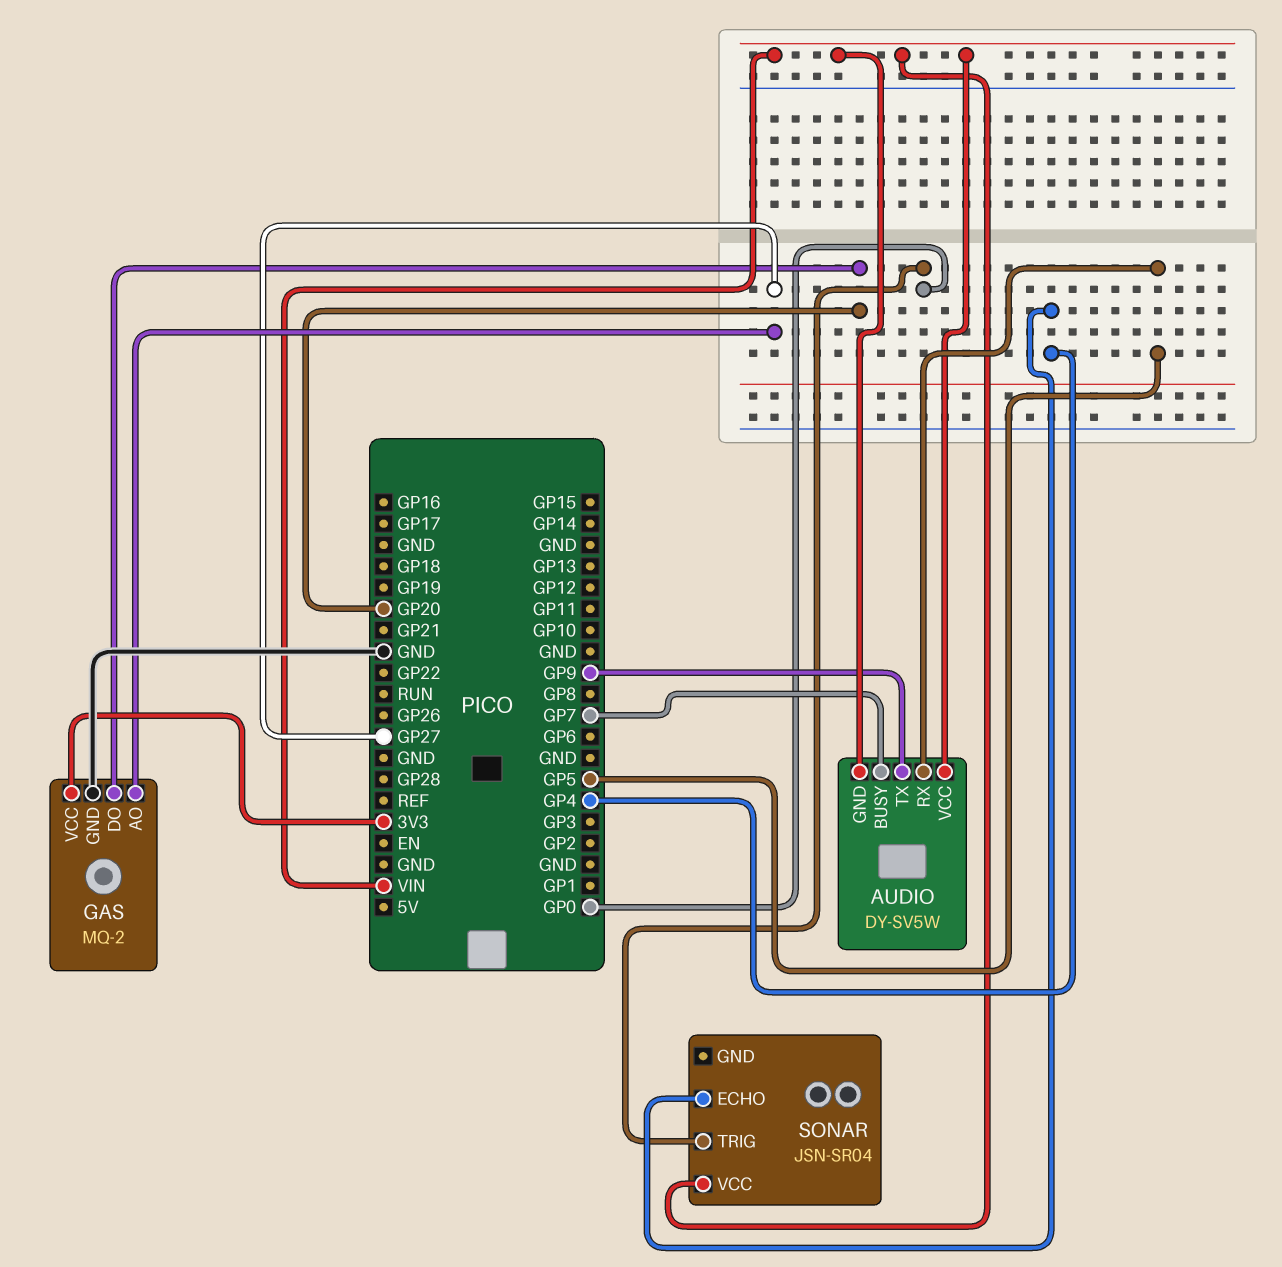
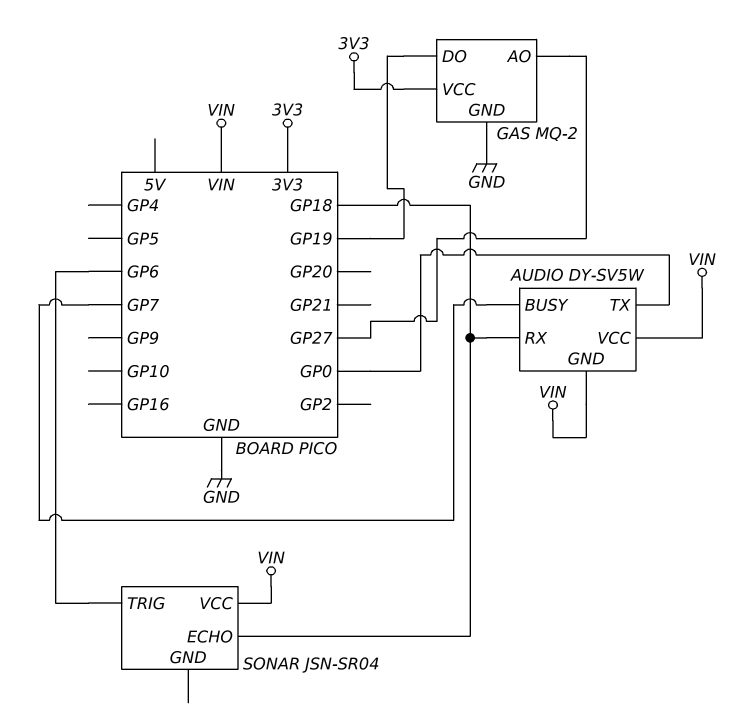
AUDIO pin RX: GP5 -> GP18
AUDIO pin TX: GP9 -> GP0
GAS pin DO: GP20 -> GP19
SONAR pin ECHO: GP4 -> GP18
SONAR pin TRIG: GP0 -> GP6

